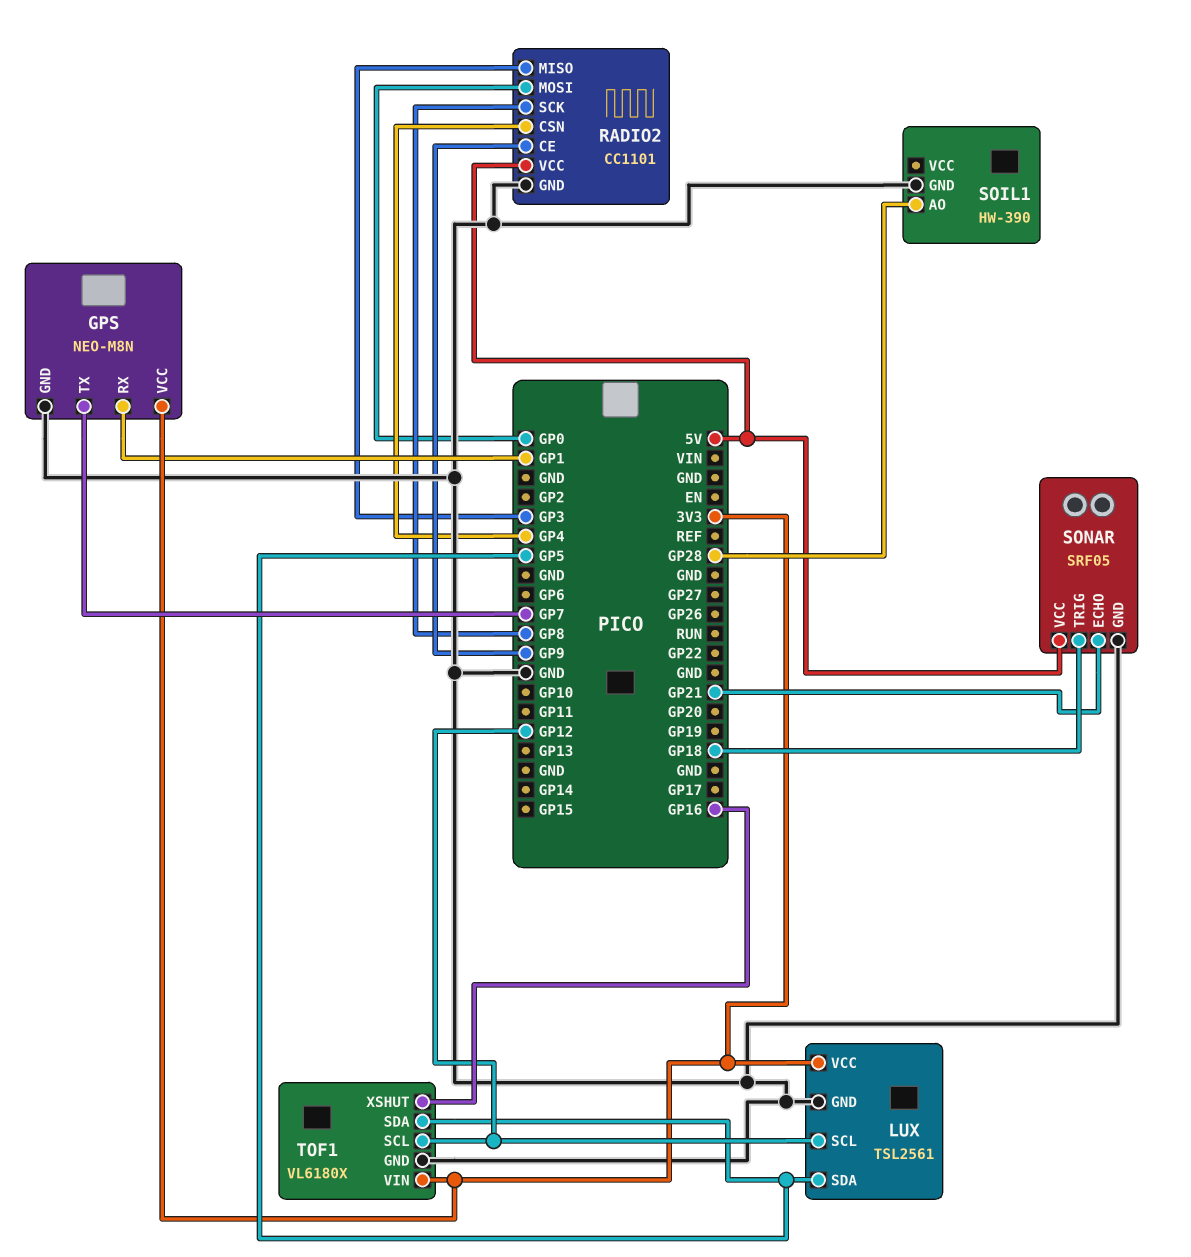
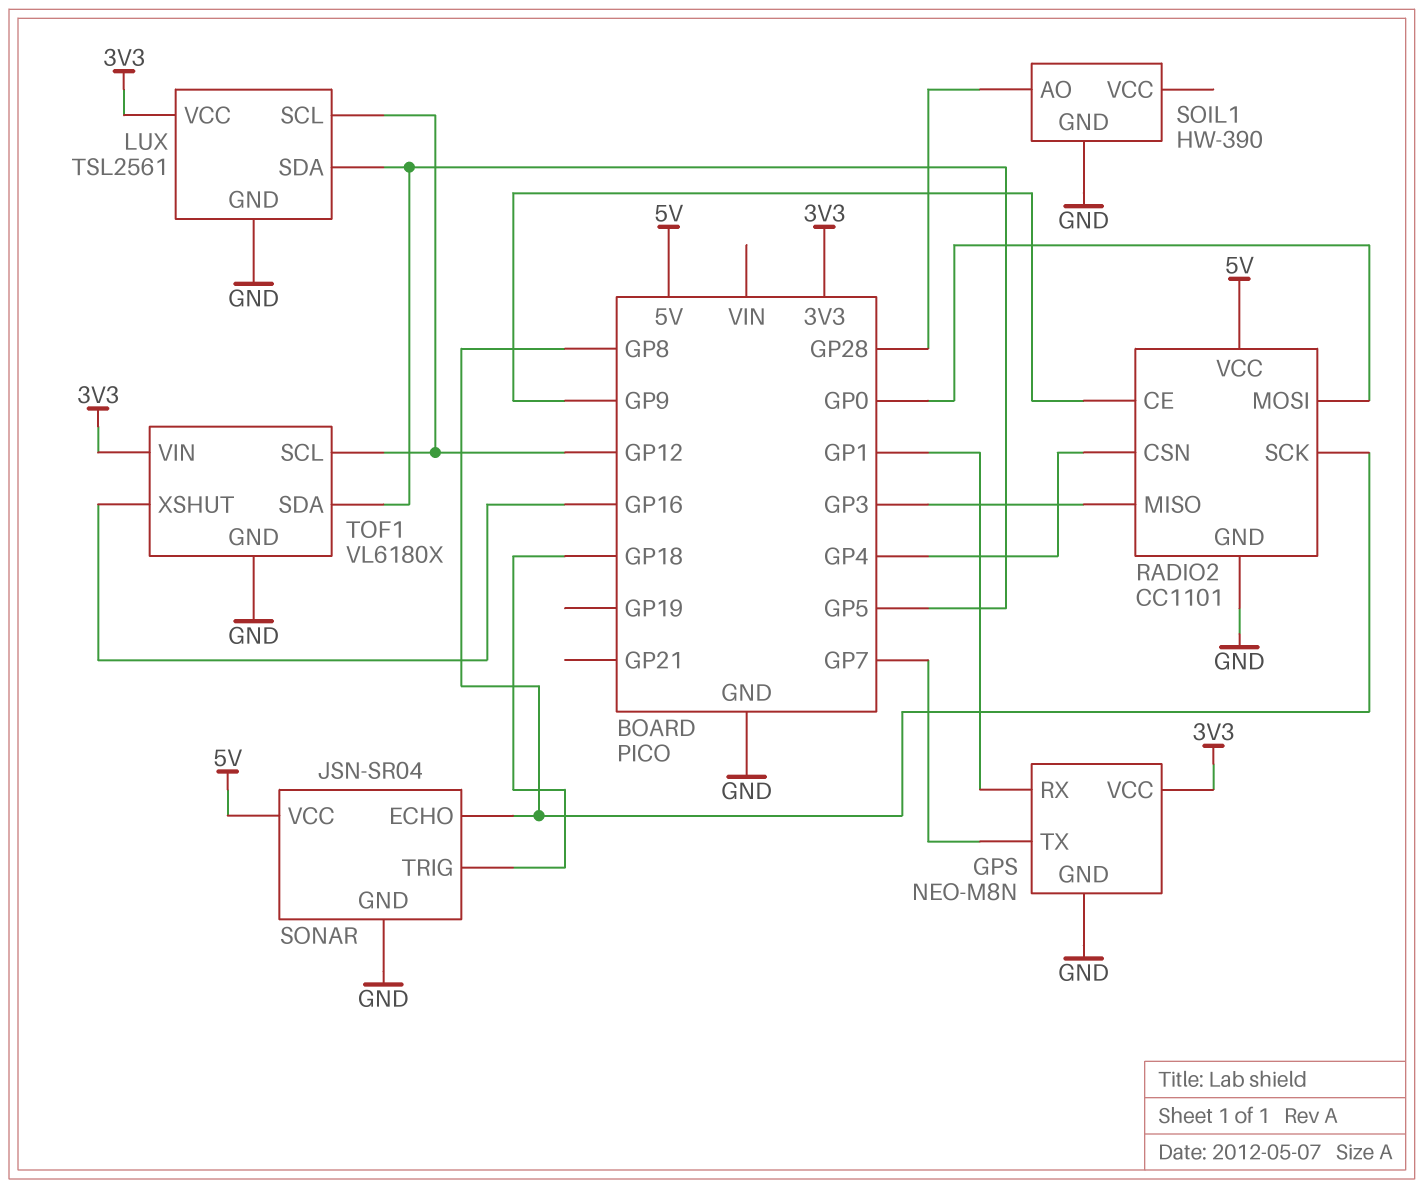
SONAR: SRF05 -> JSN-SR04
SONAR pin ECHO: GP21 -> GP8

